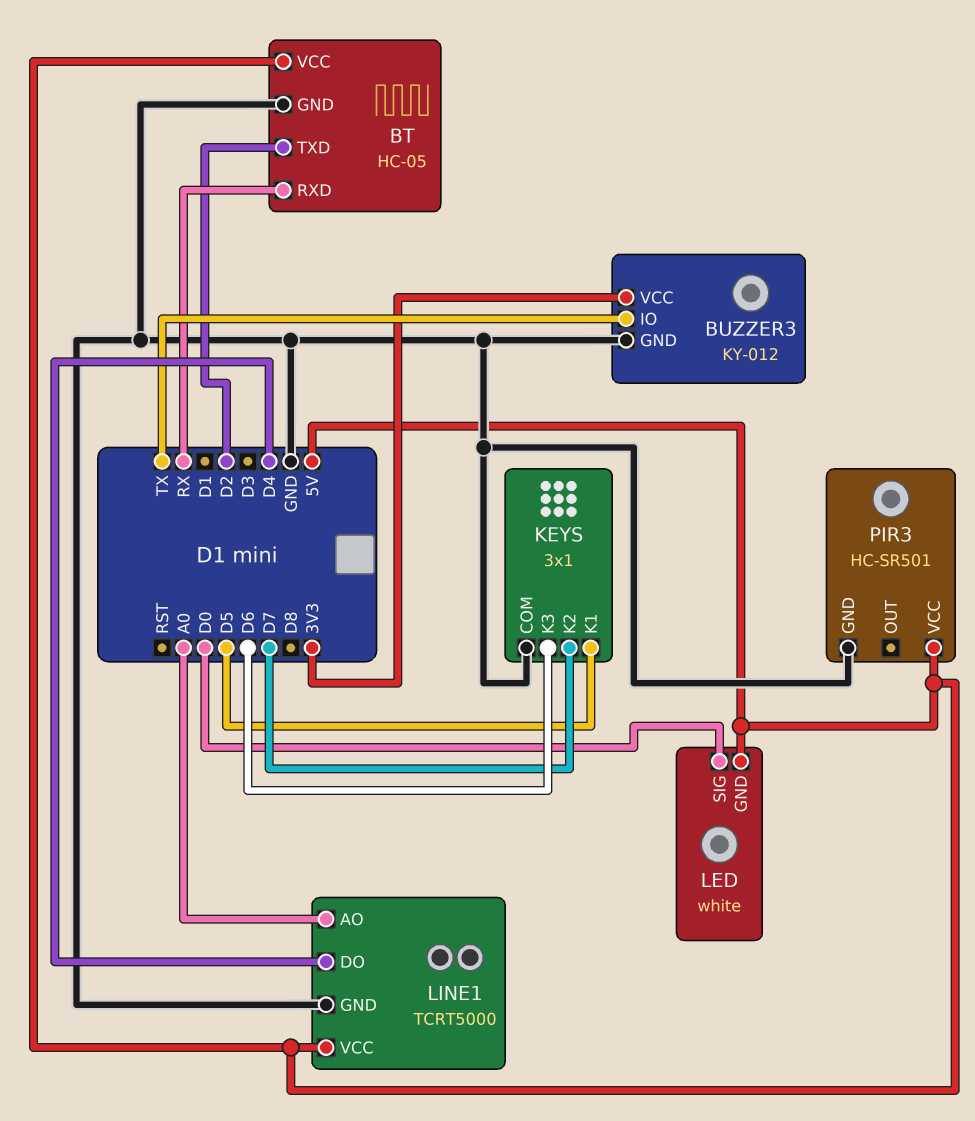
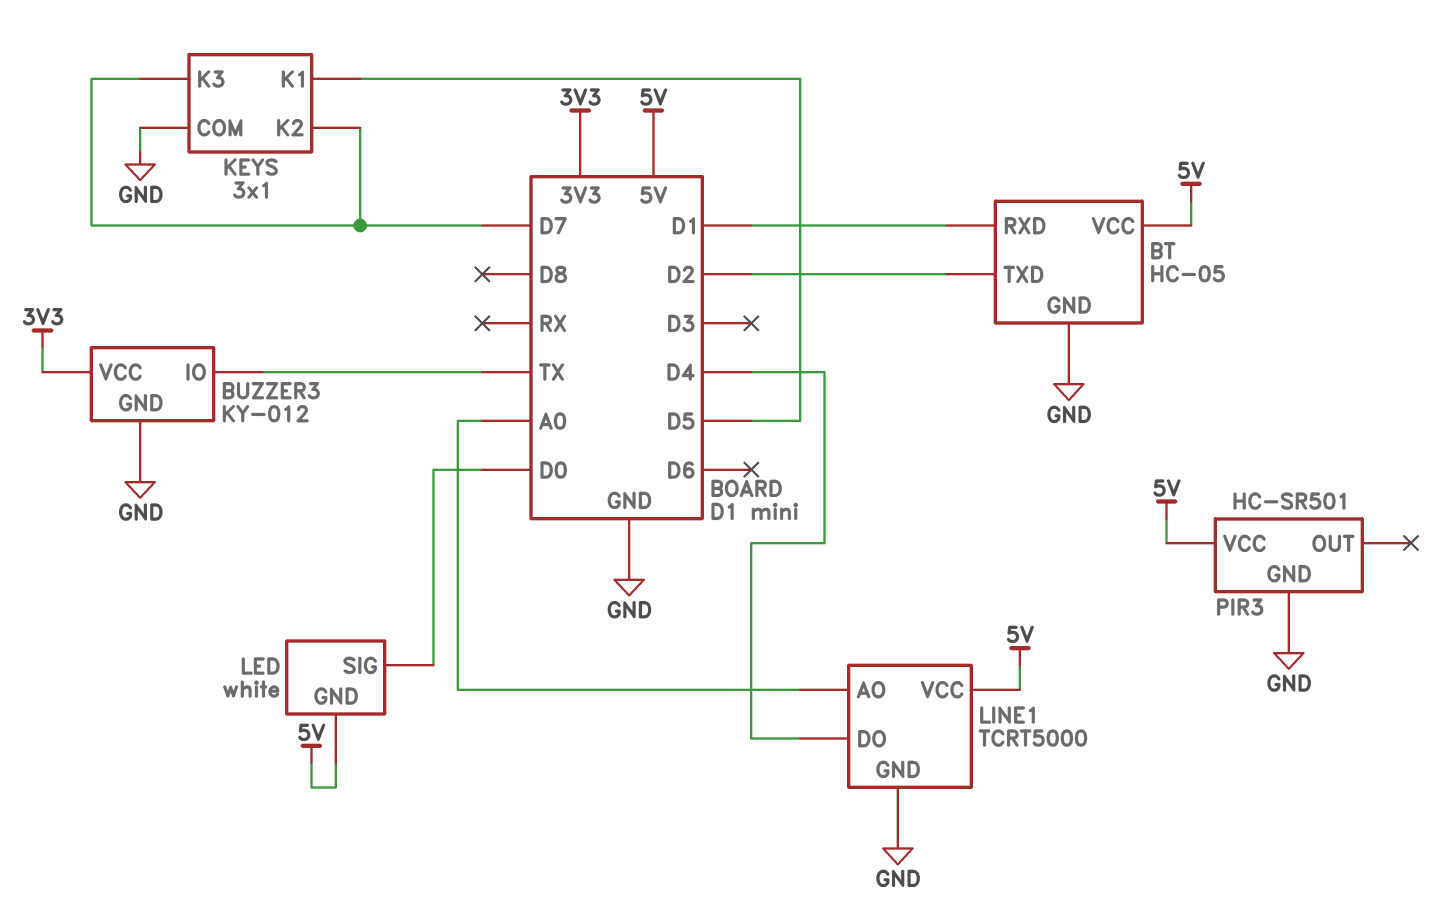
BT pin RXD: RX -> D1
KEYS pin K3: D6 -> D7

